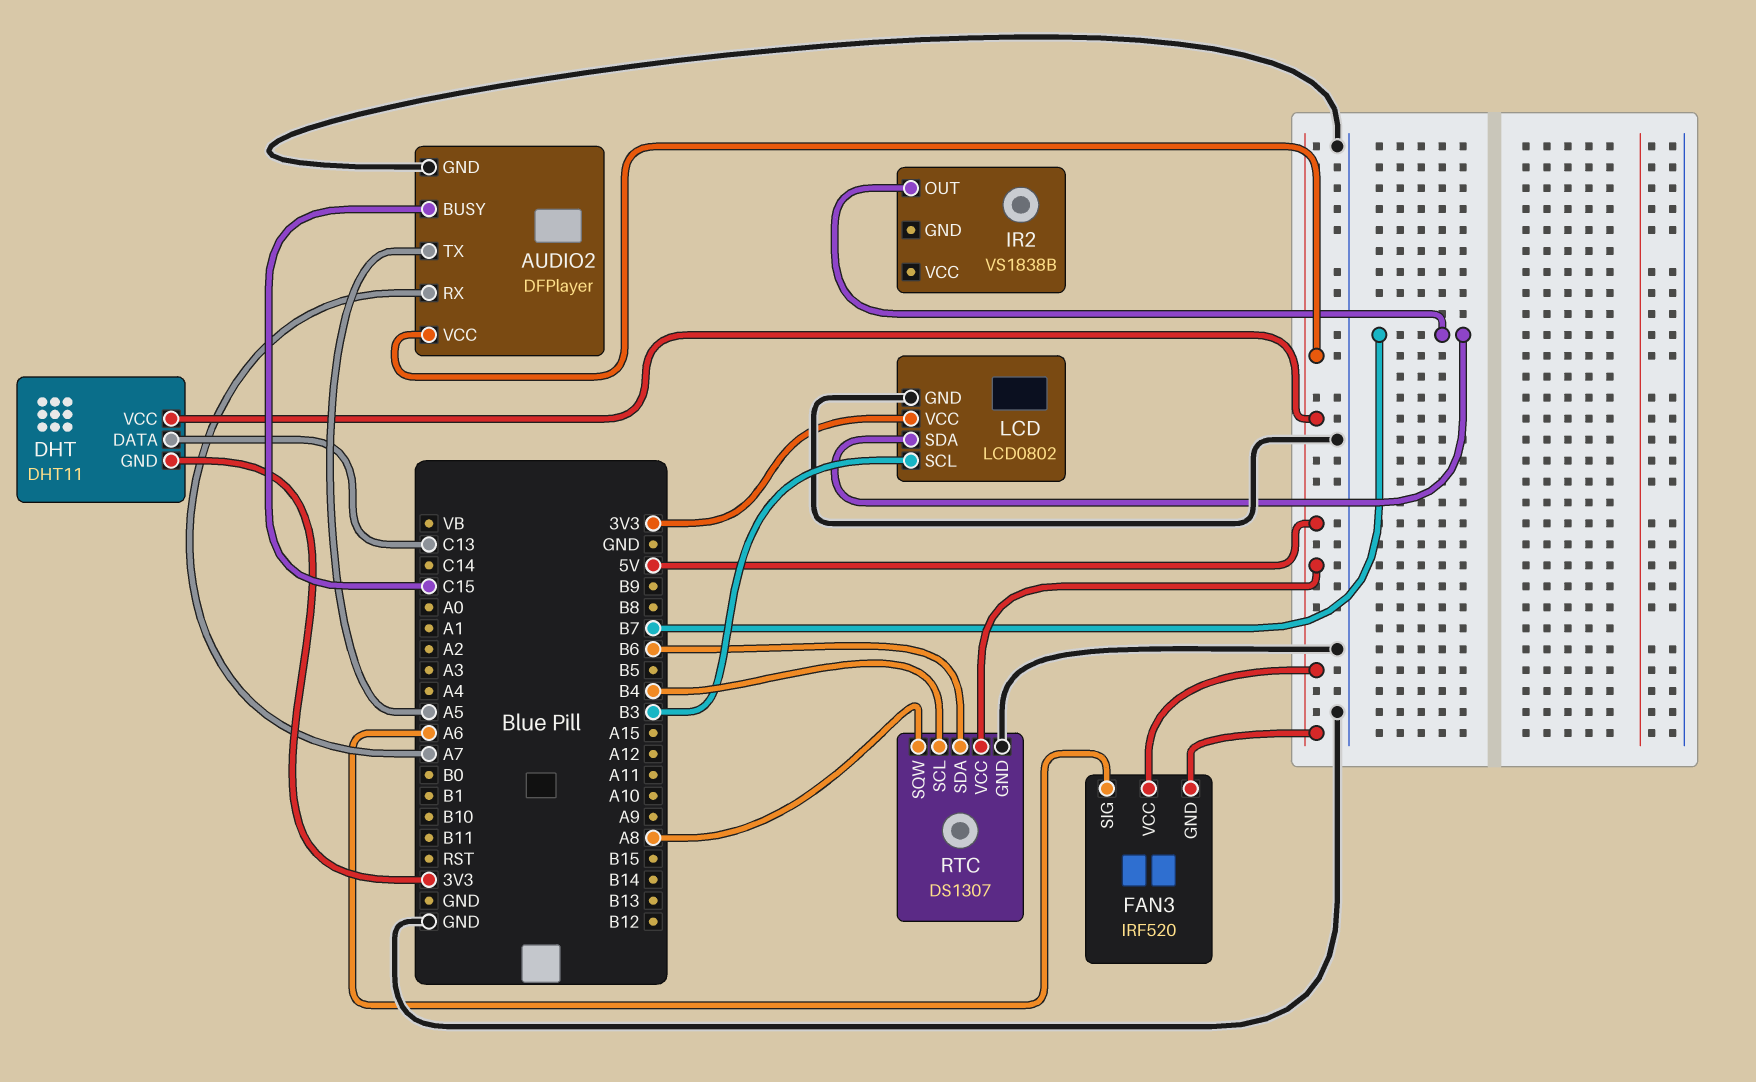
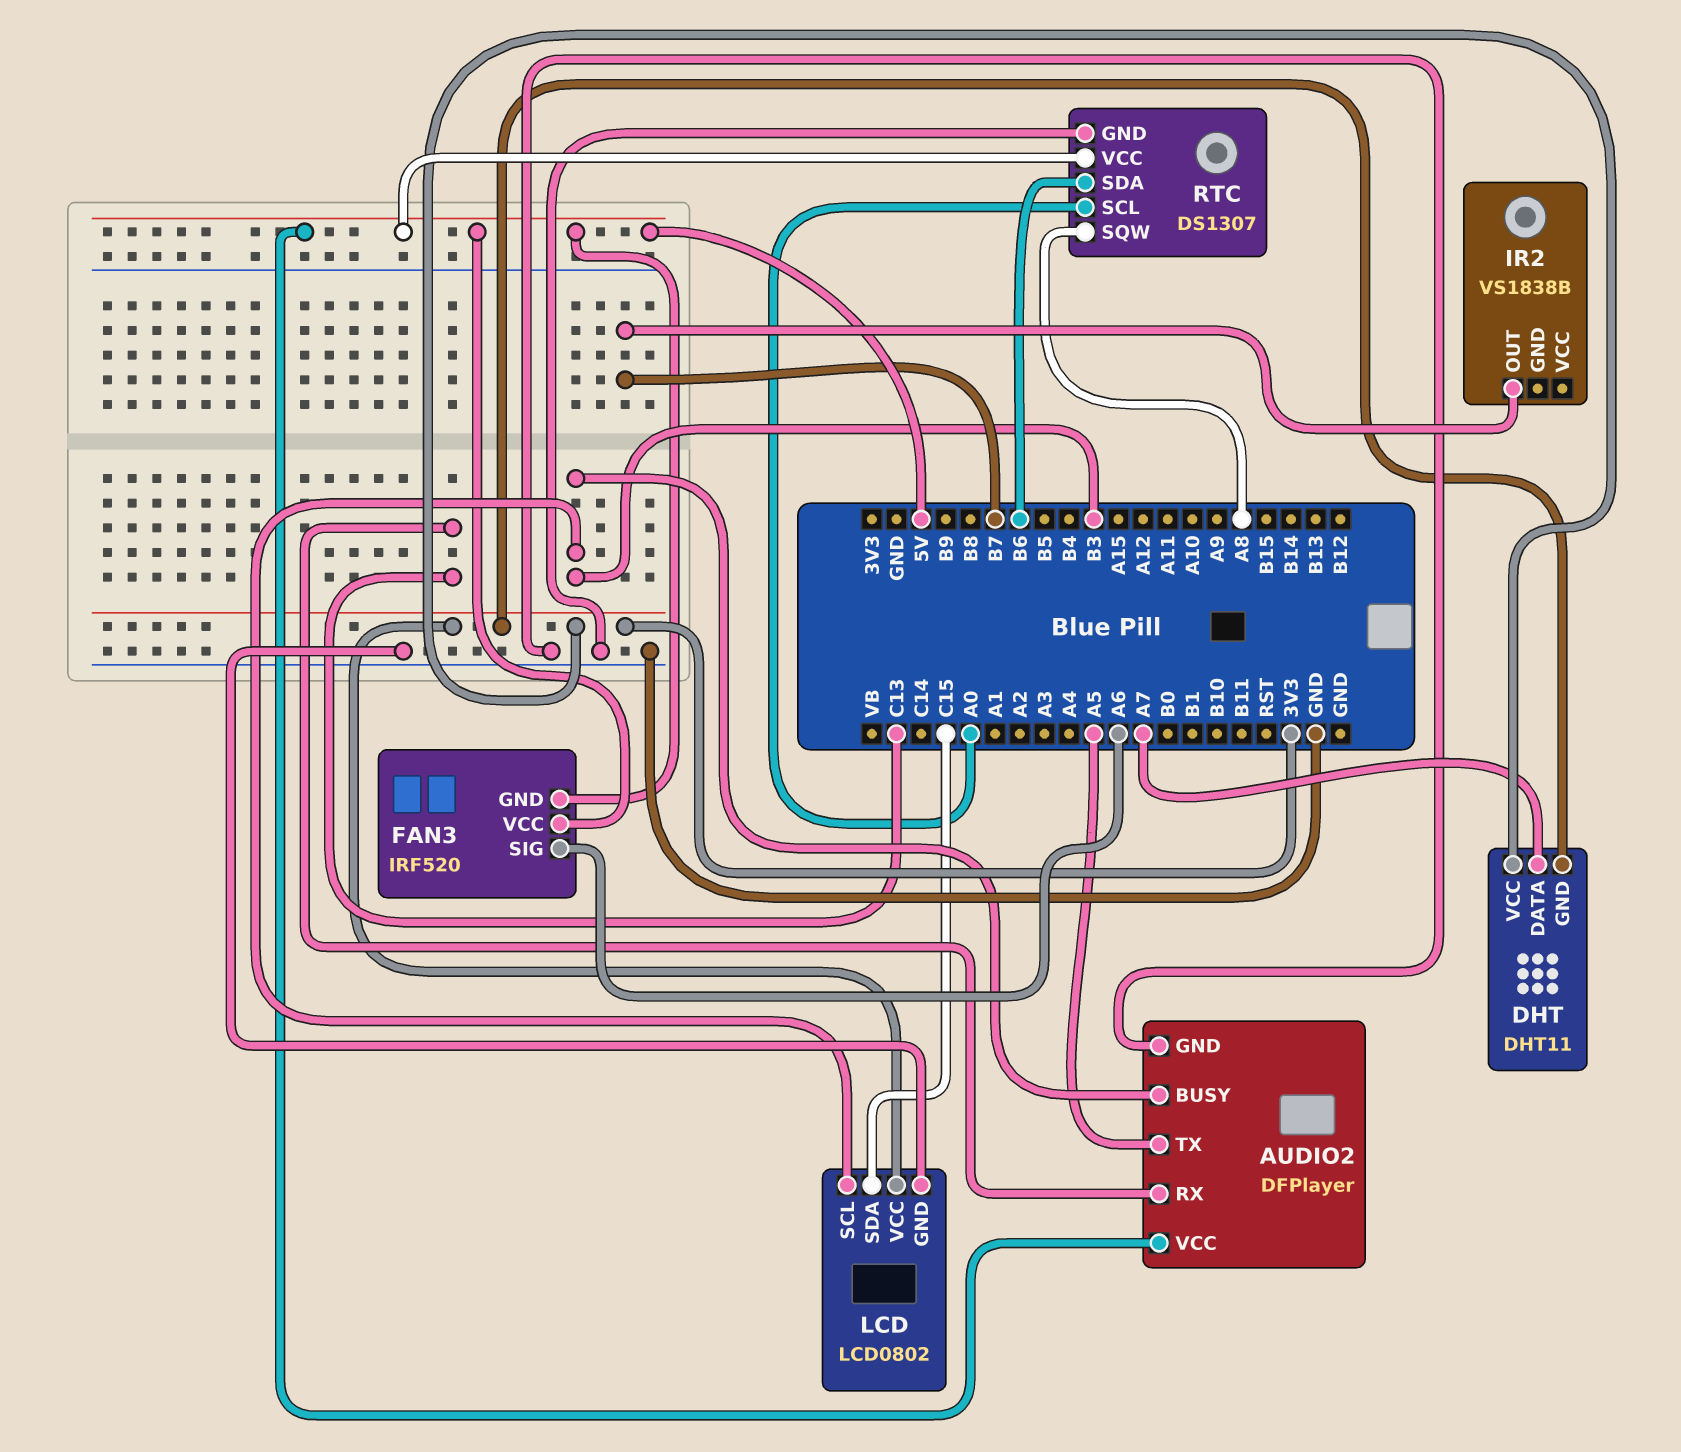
AUDIO2 pin BUSY: C15 -> B3
AUDIO2 pin RX: A7 -> C13
DHT pin DATA: C13 -> A7
DHT pin VCC: 5V -> 3V3
LCD pin SDA: B7 -> C15
RTC pin SCL: B4 -> A0

